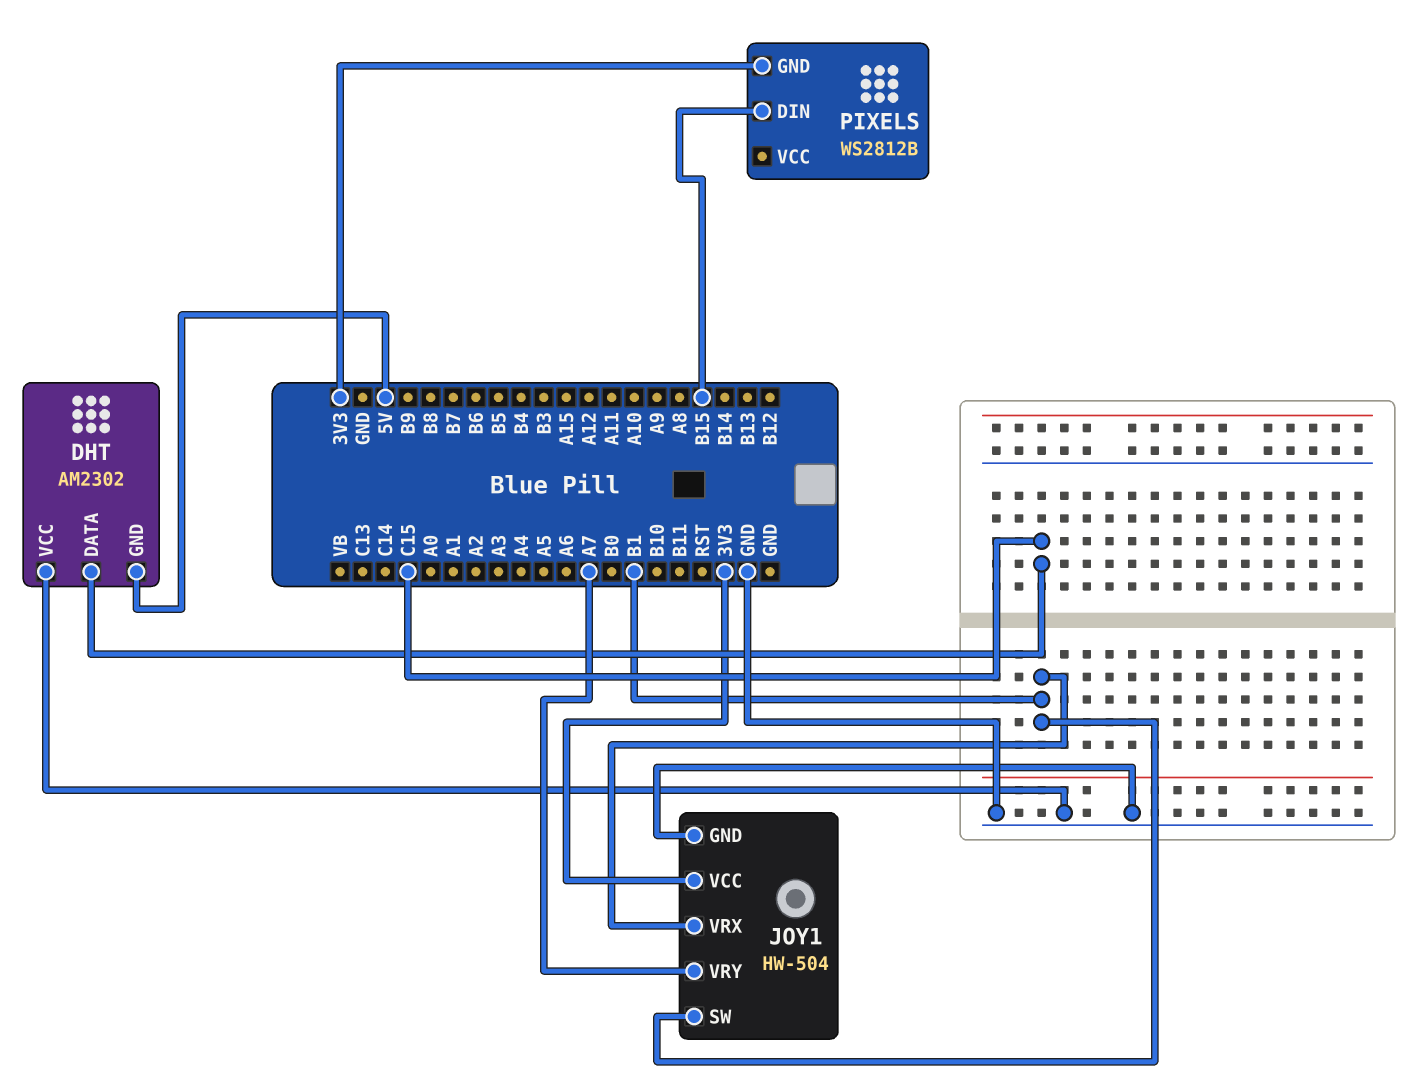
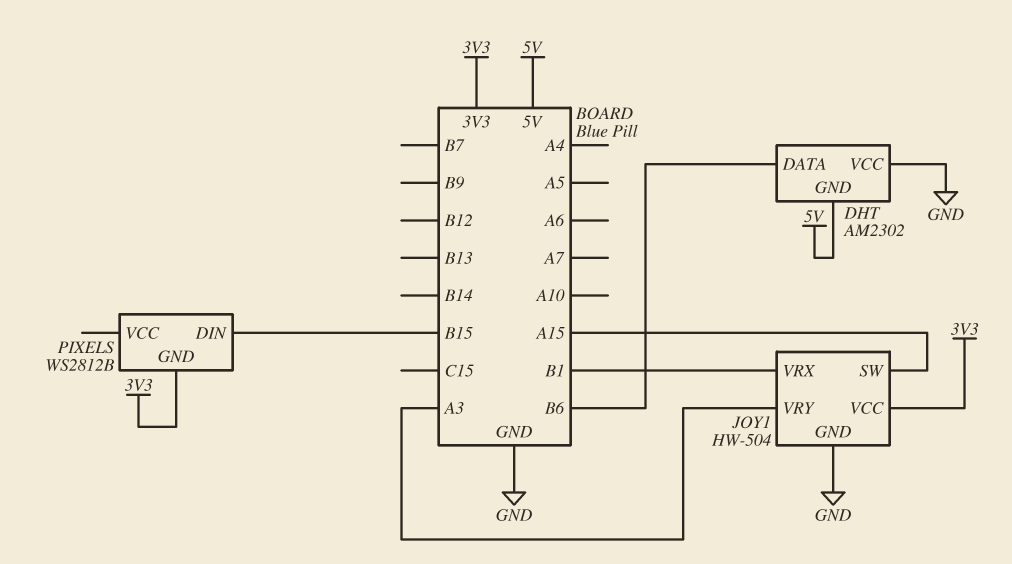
DHT pin DATA: C15 -> B6
JOY1 pin SW: B1 -> A15
JOY1 pin VRY: A7 -> A3

